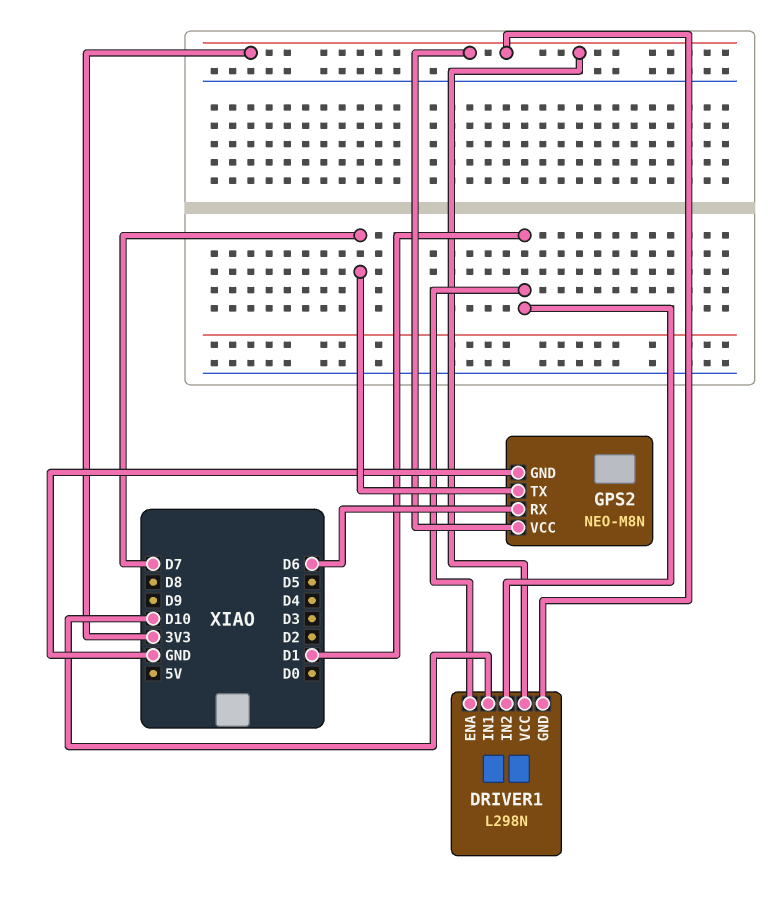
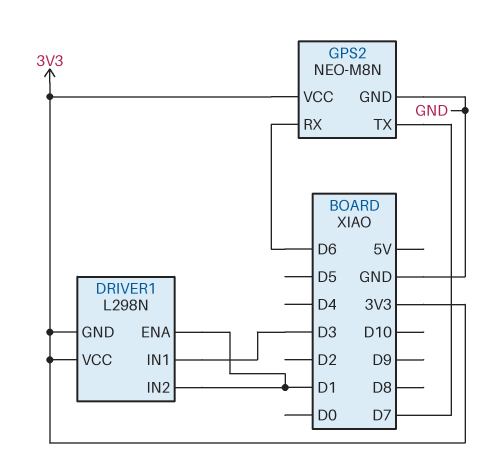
DRIVER1 pin IN1: D10 -> D3

